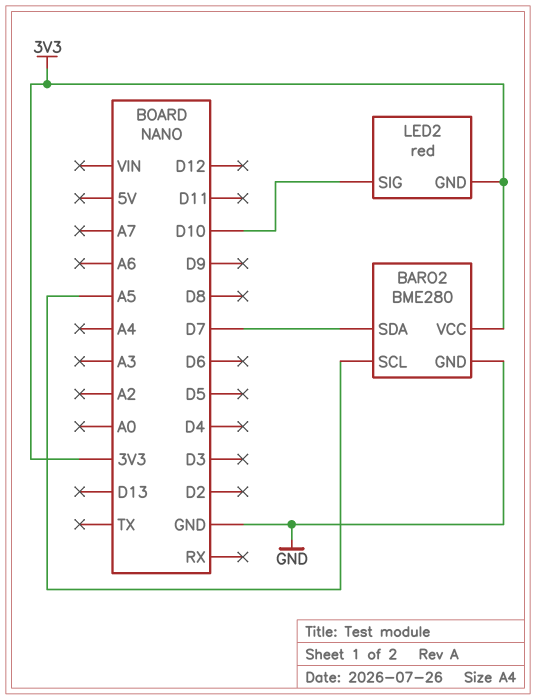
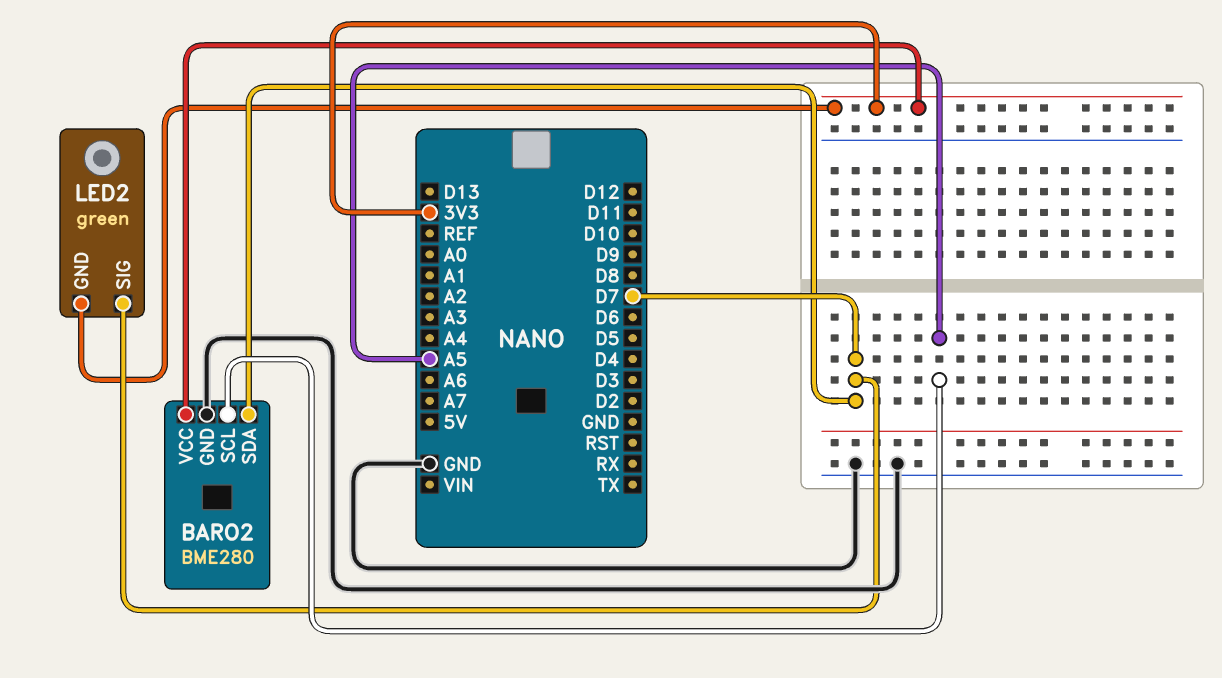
LED2: red -> green
LED2 pin SIG: D10 -> D7

